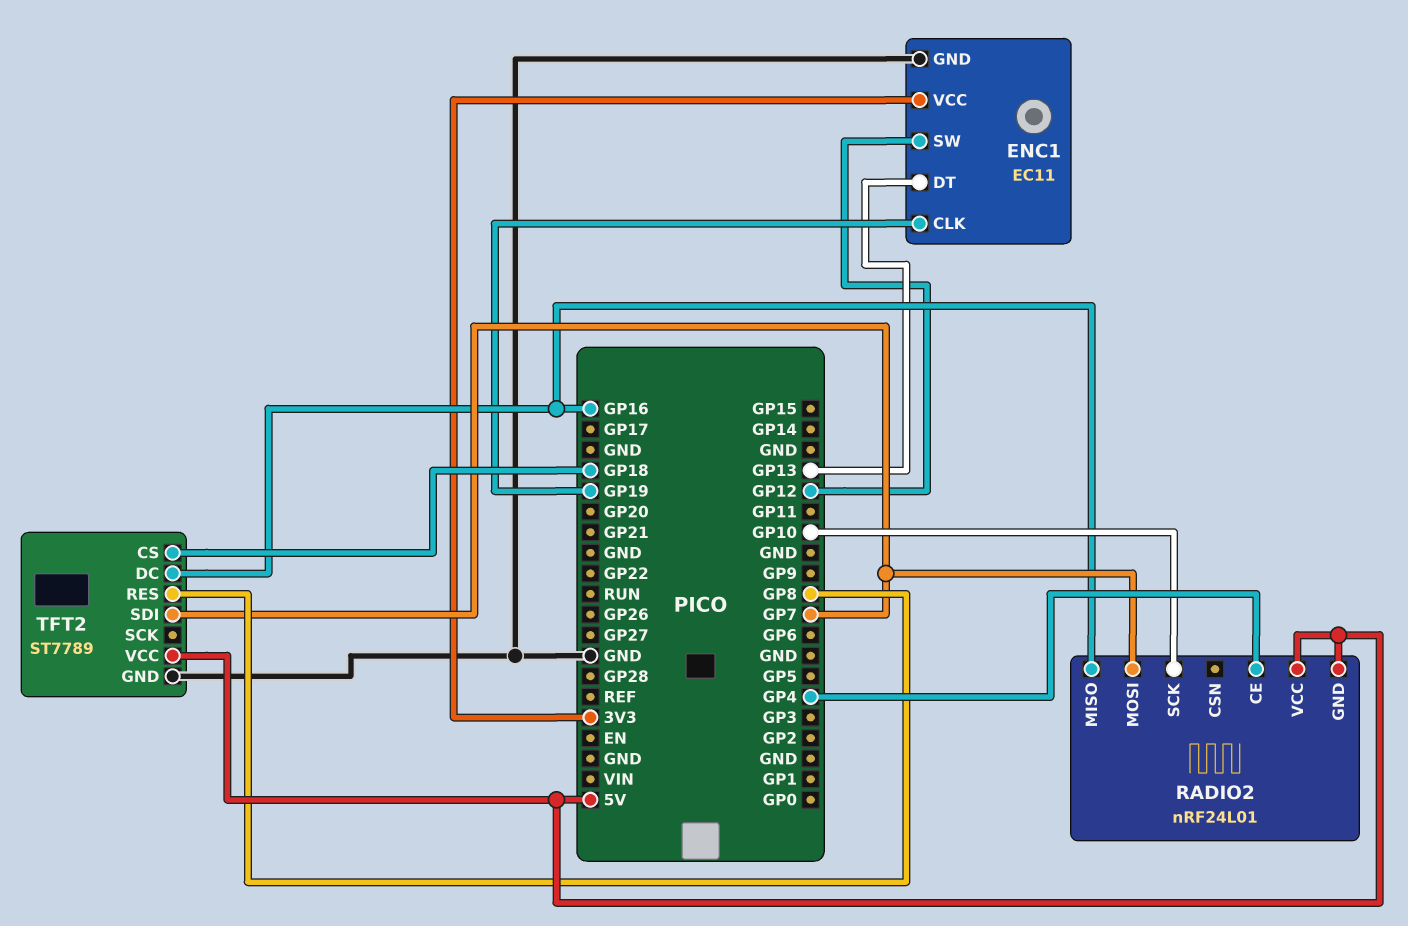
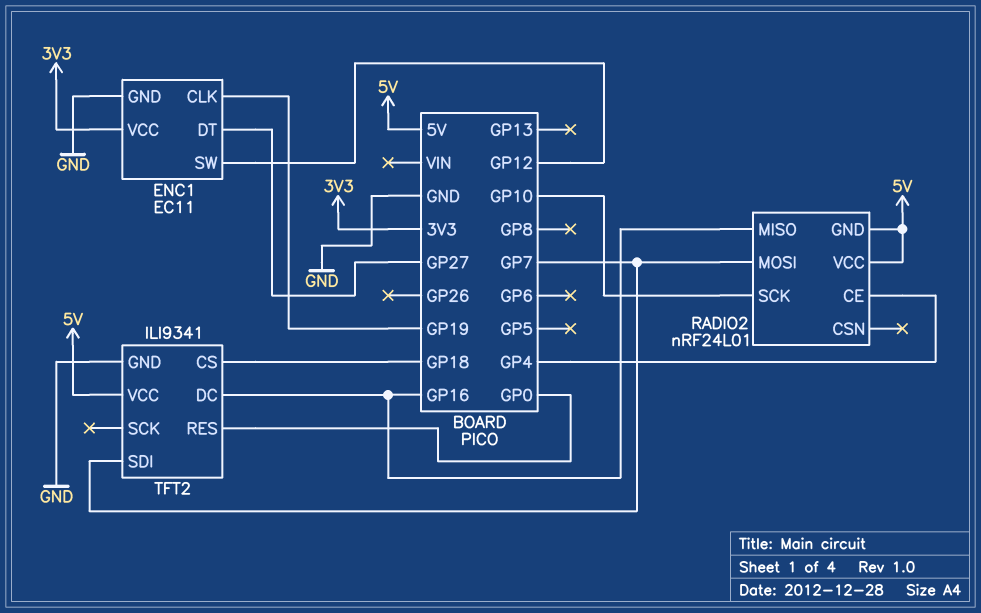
ENC1 pin DT: GP13 -> GP27
TFT2: ST7789 -> ILI9341
TFT2 pin RES: GP8 -> GP0

